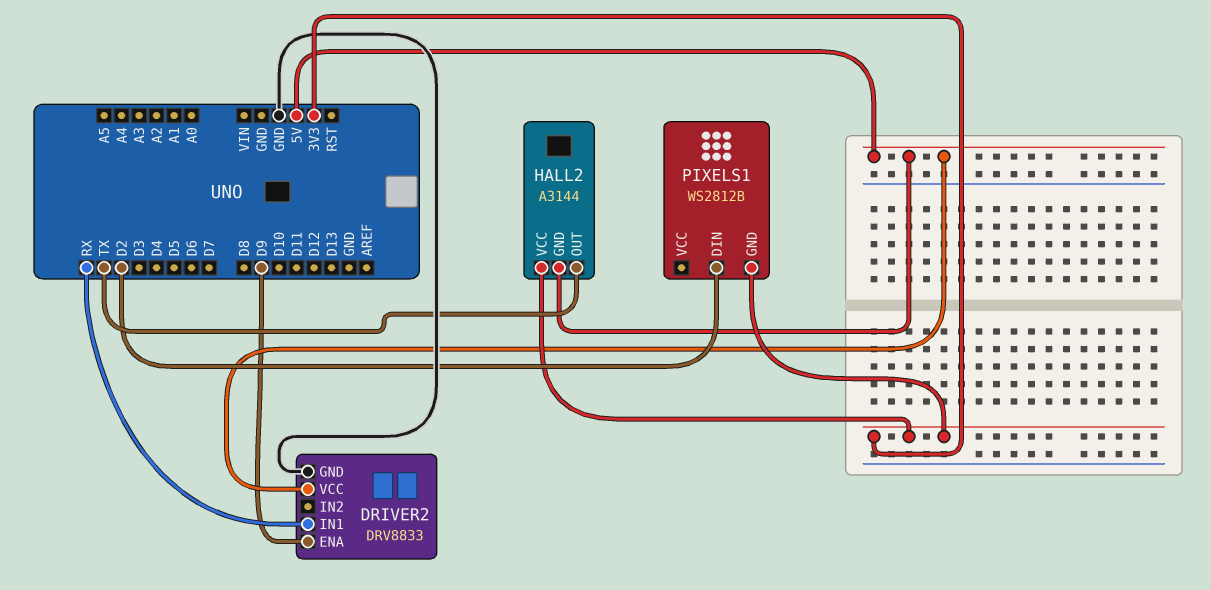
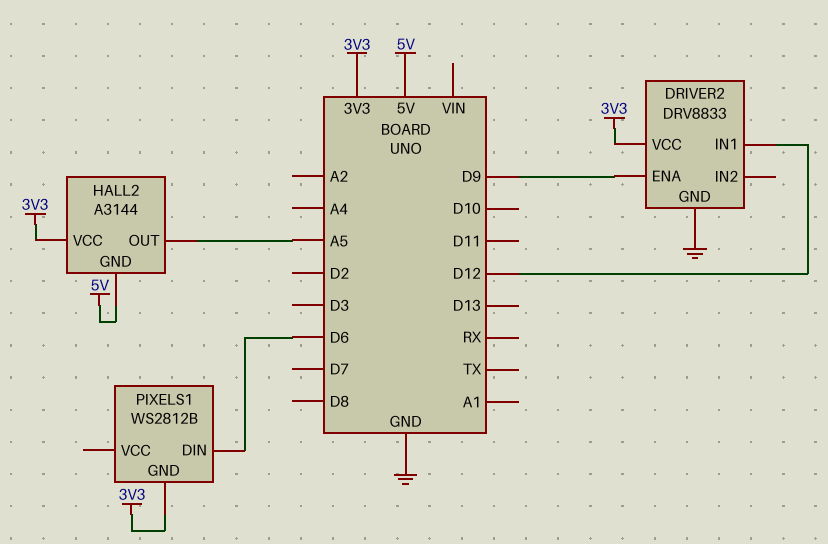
DRIVER2 pin IN1: RX -> D12
DRIVER2 pin VCC: 5V -> 3V3
HALL2 pin OUT: TX -> A5
PIXELS1 pin DIN: D2 -> D6

